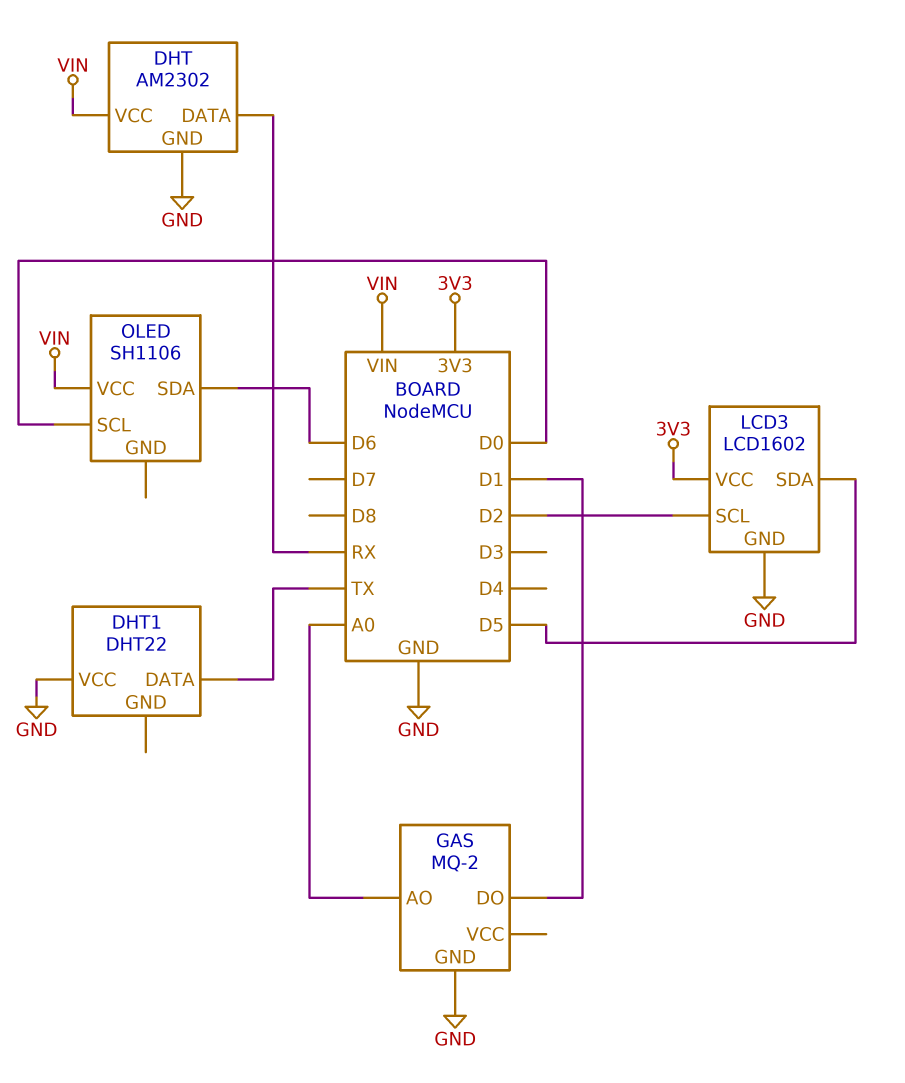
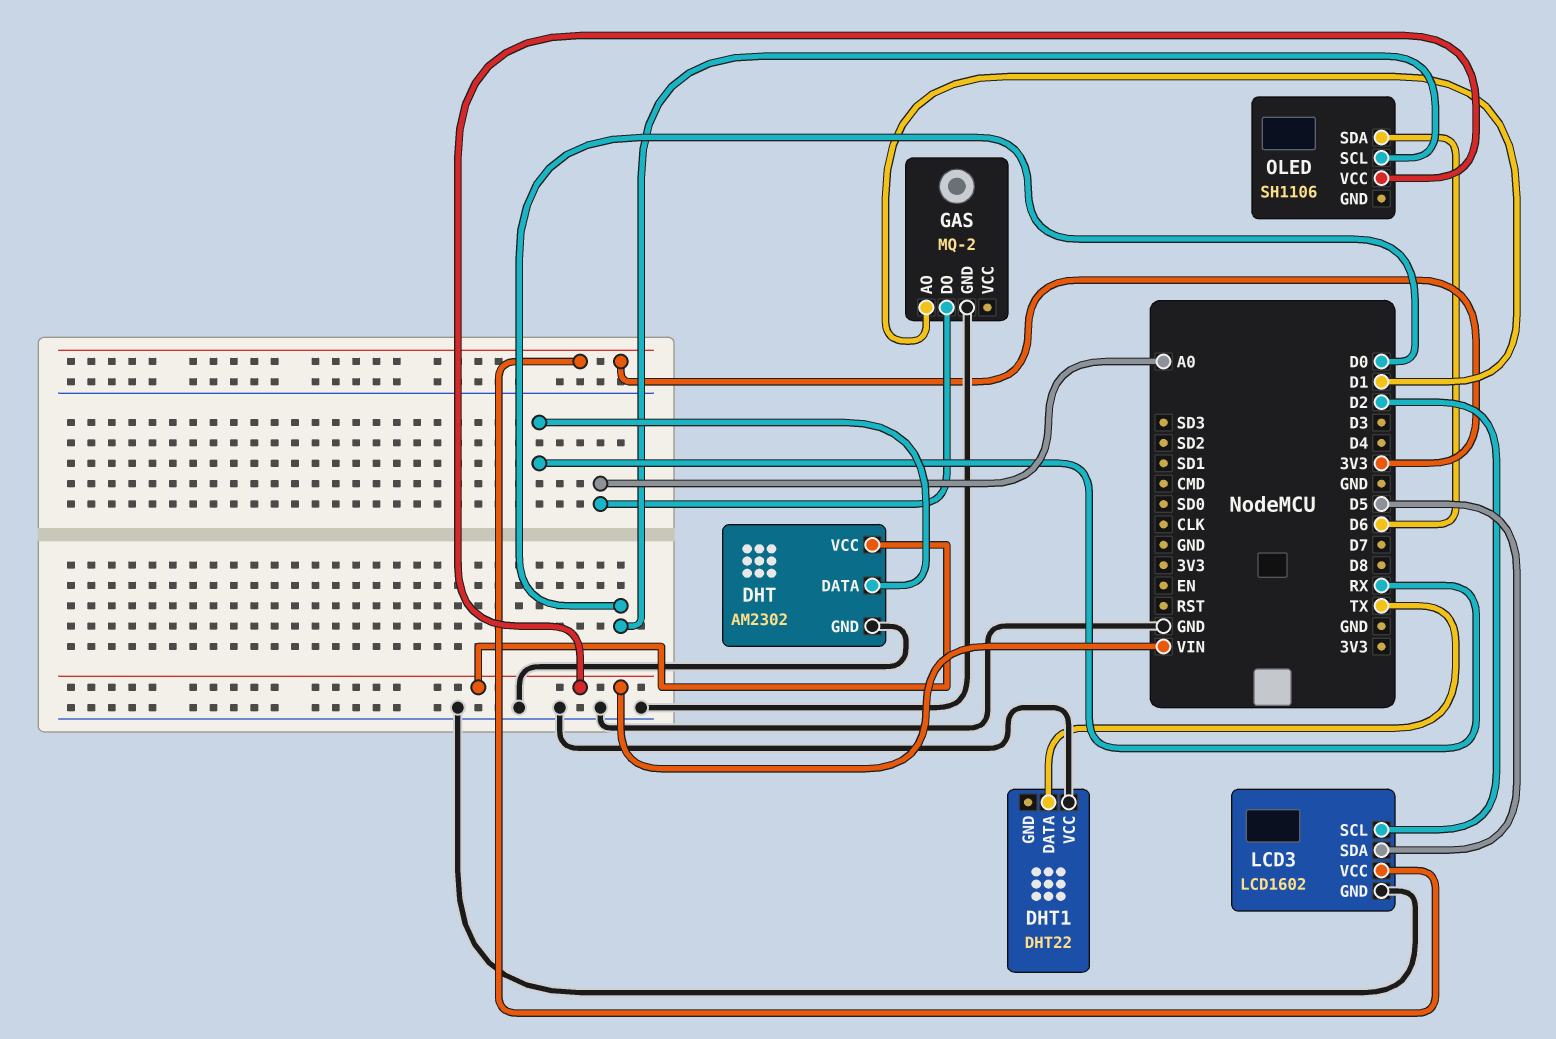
GAS pin AO: A0 -> D1
GAS pin DO: D1 -> A0

